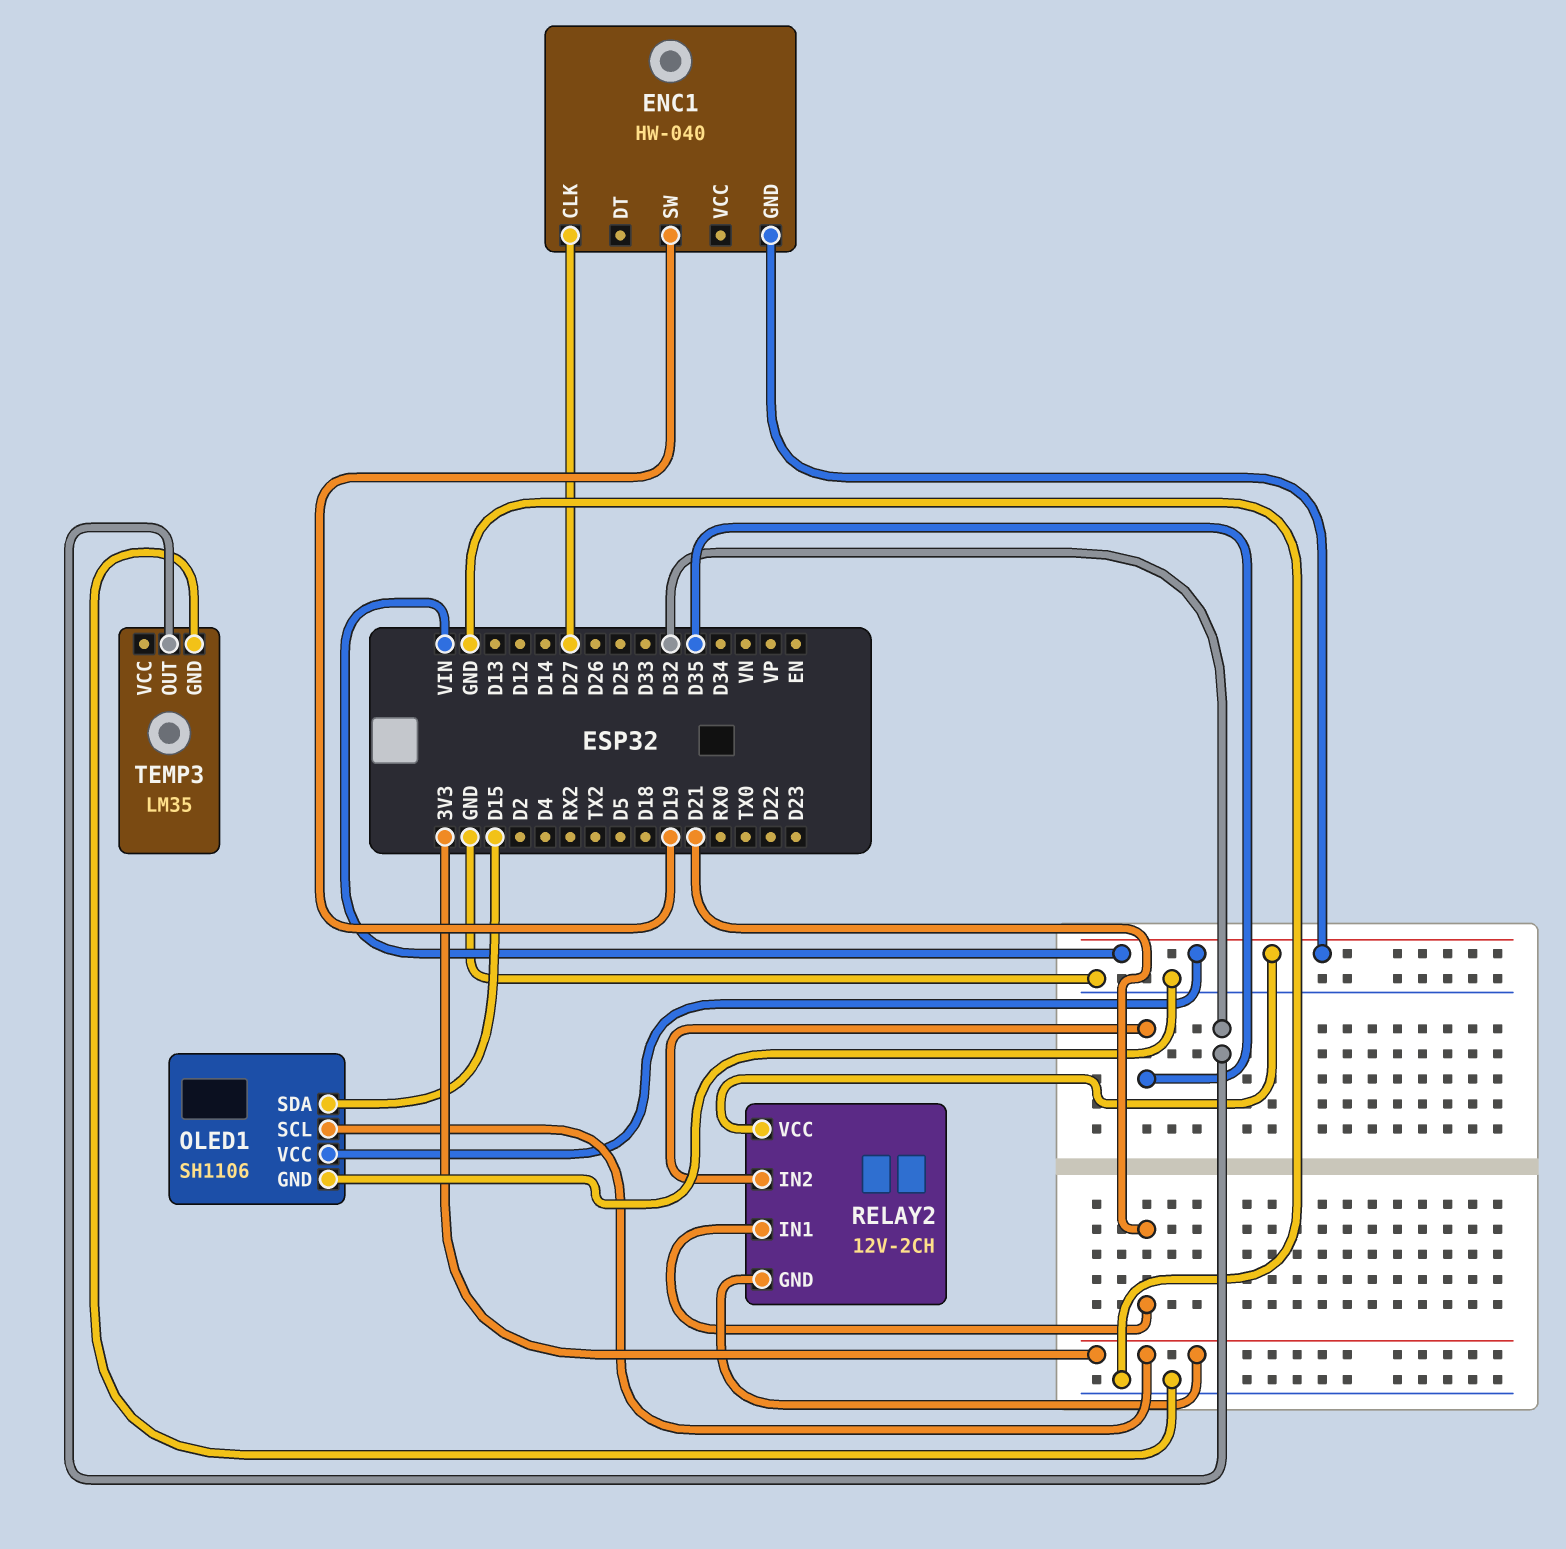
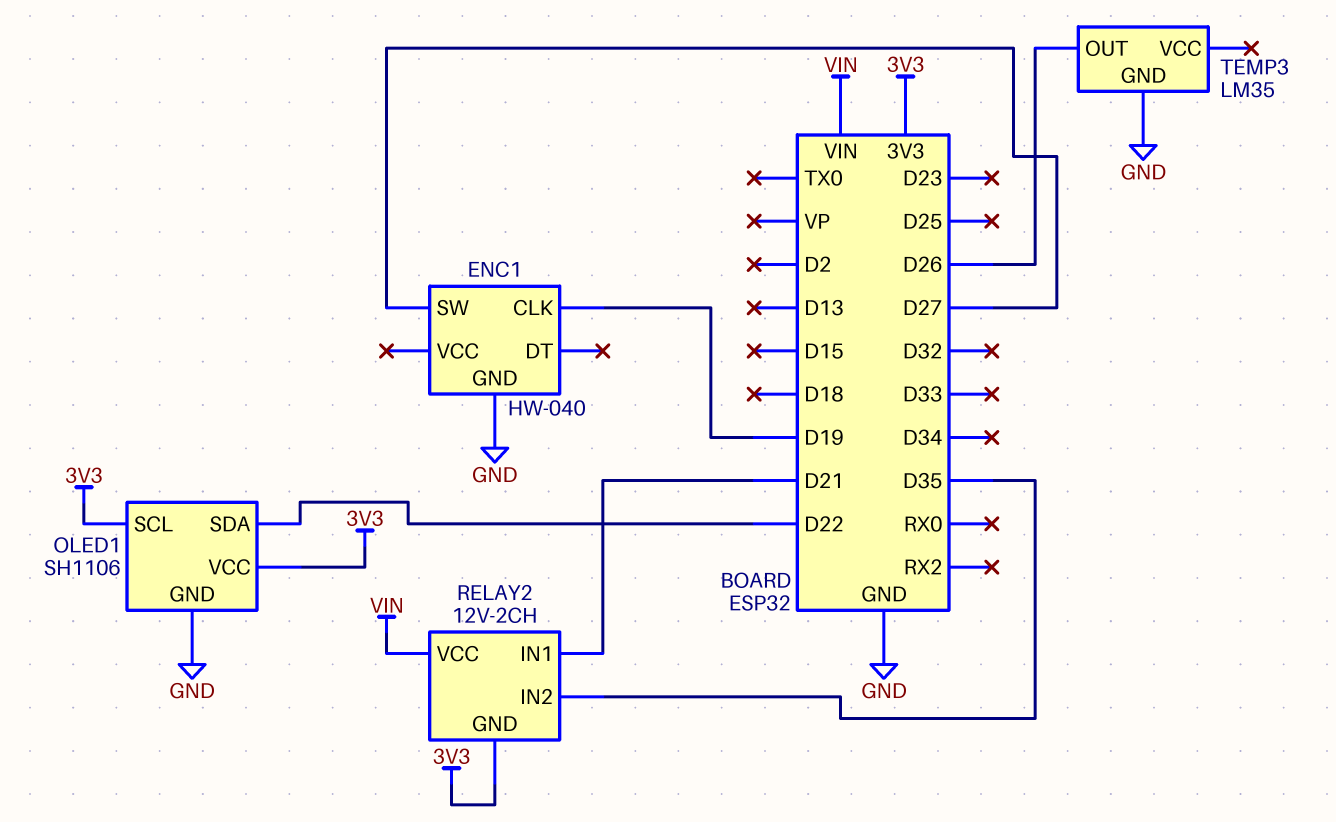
ENC1 pin CLK: D27 -> D19
ENC1 pin GND: VIN -> GND
ENC1 pin SW: D19 -> D27
OLED1 pin SDA: D15 -> D22
OLED1 pin VCC: VIN -> 3V3
TEMP3 pin OUT: D32 -> D26

